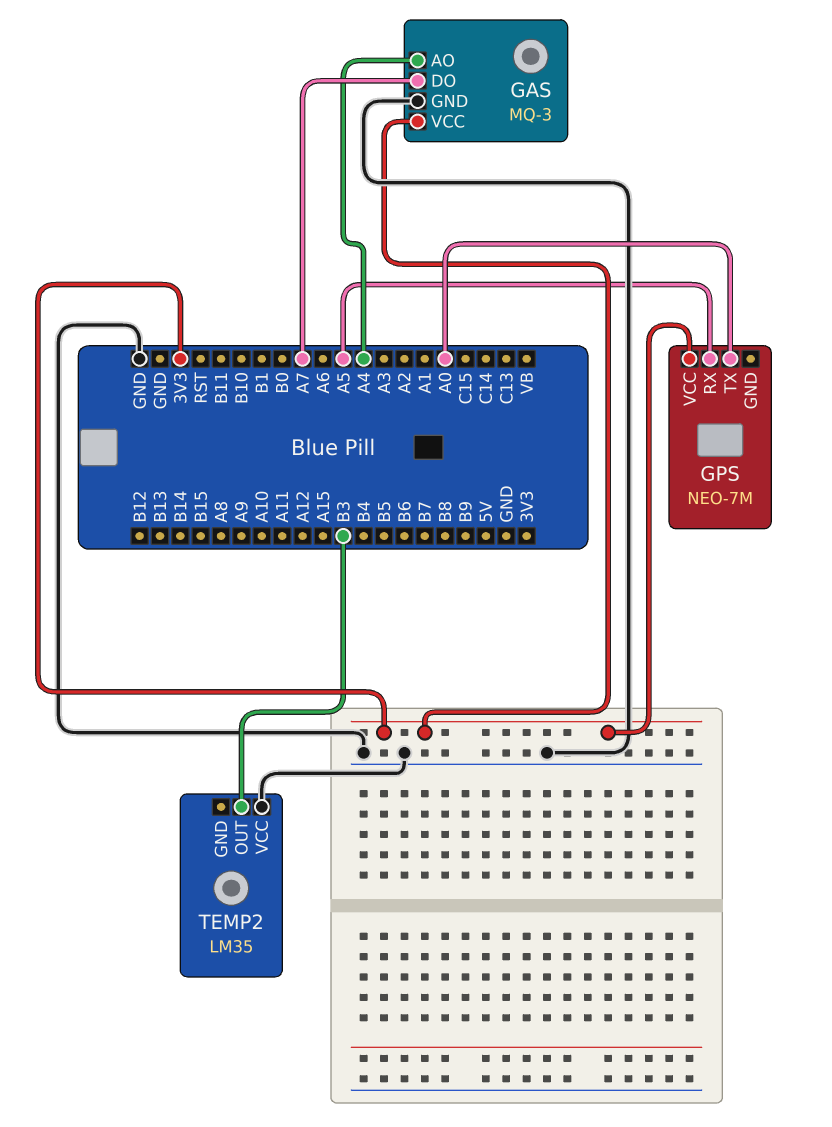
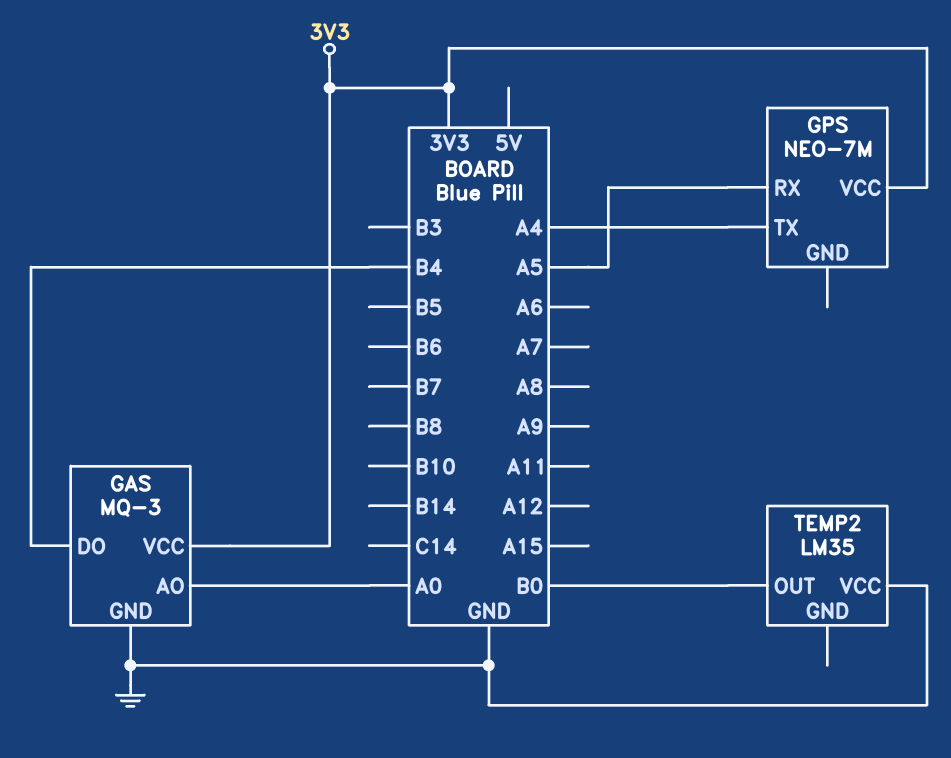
GAS pin AO: A4 -> A0
GAS pin DO: A7 -> B4
GPS pin TX: A0 -> A4
TEMP2 pin OUT: B3 -> B0

